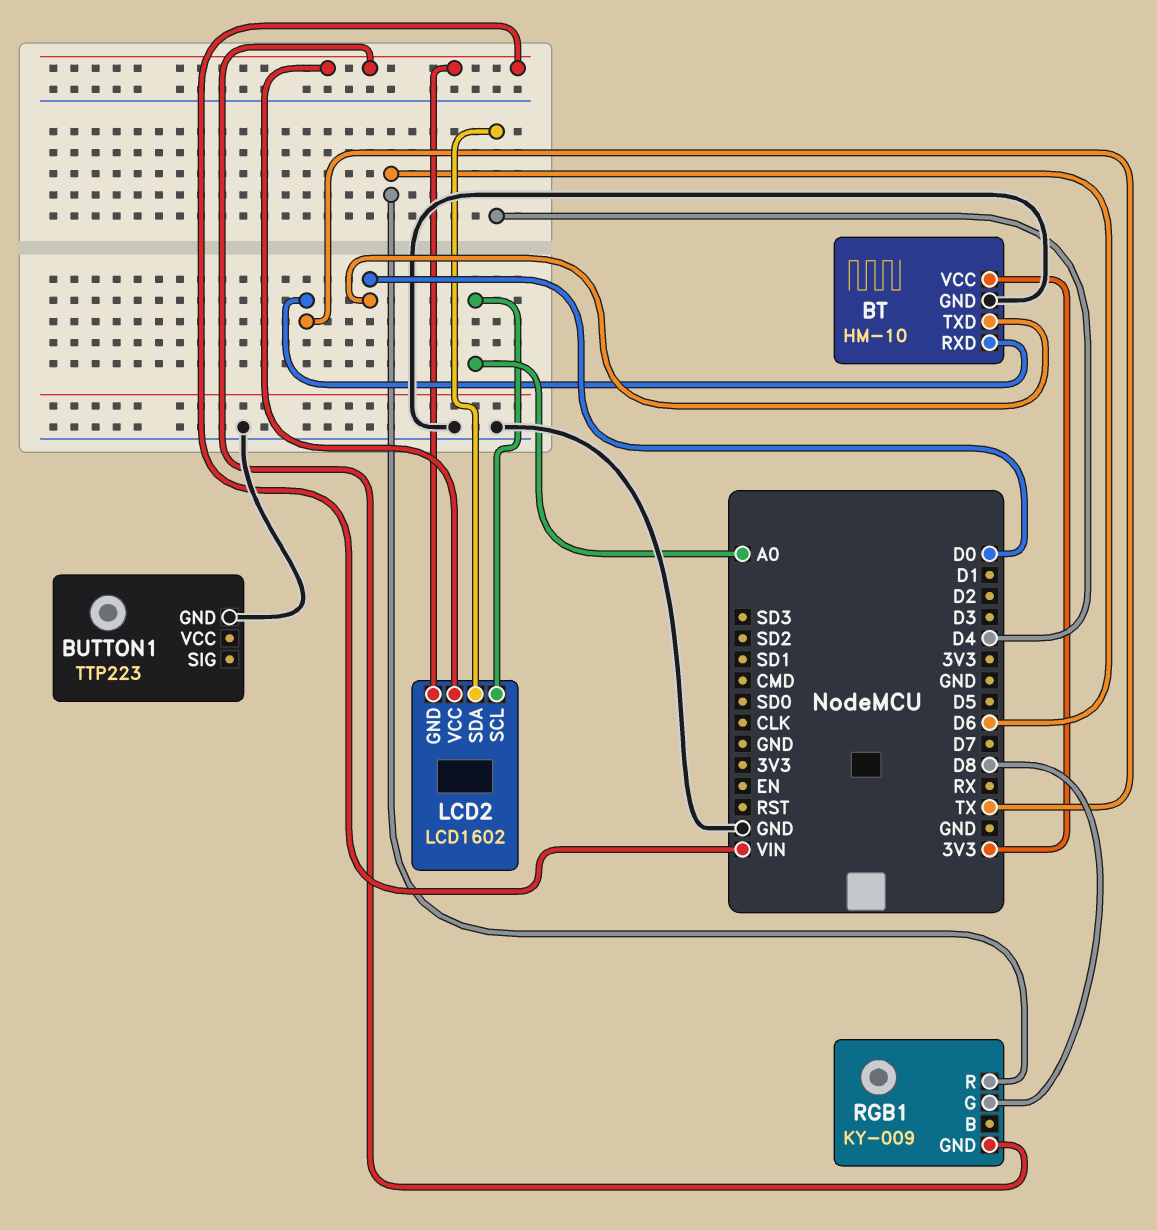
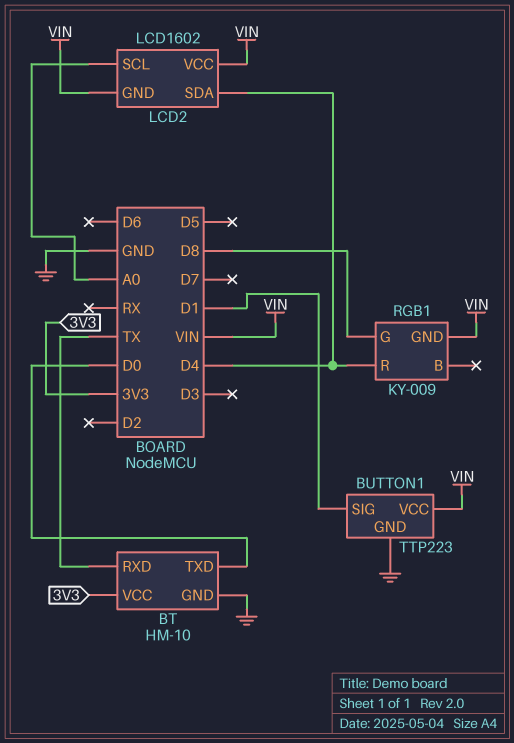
BUTTON1 pin SIG: none -> D1
BUTTON1 pin VCC: none -> VIN
RGB1 pin R: D6 -> D4

